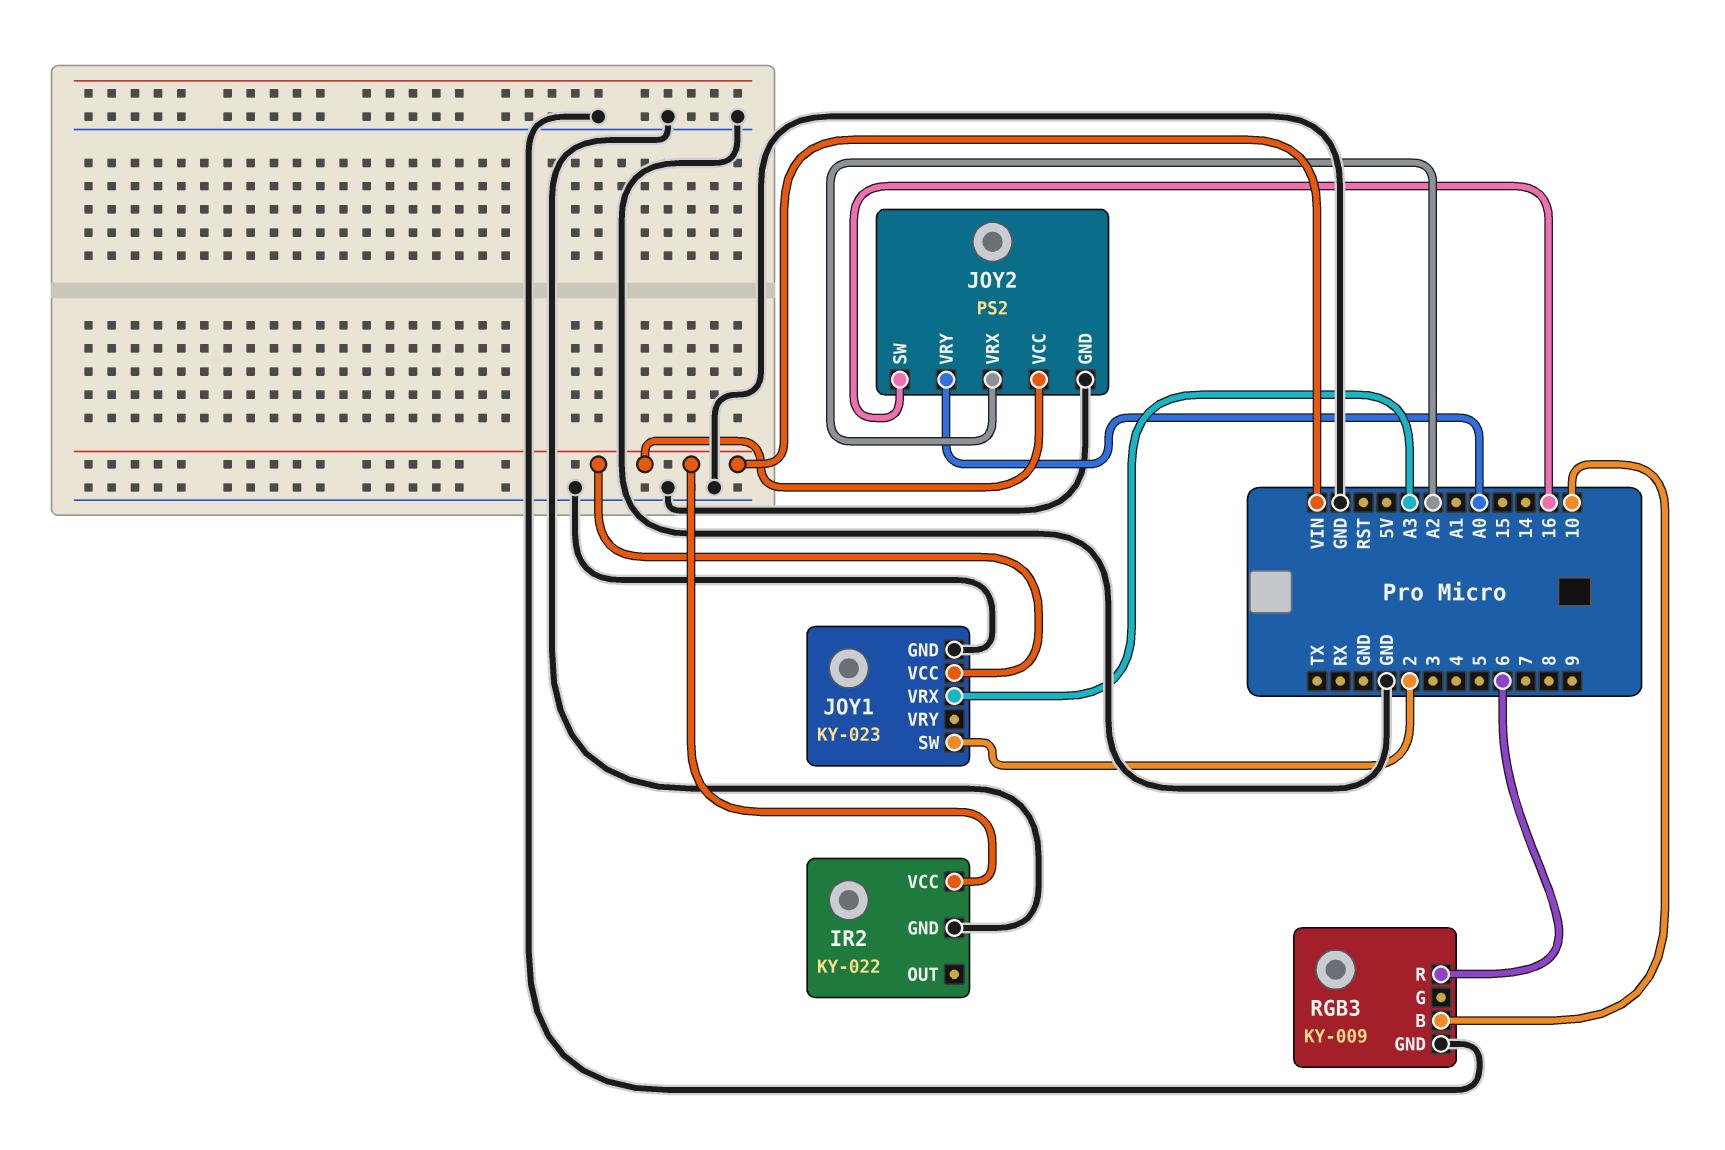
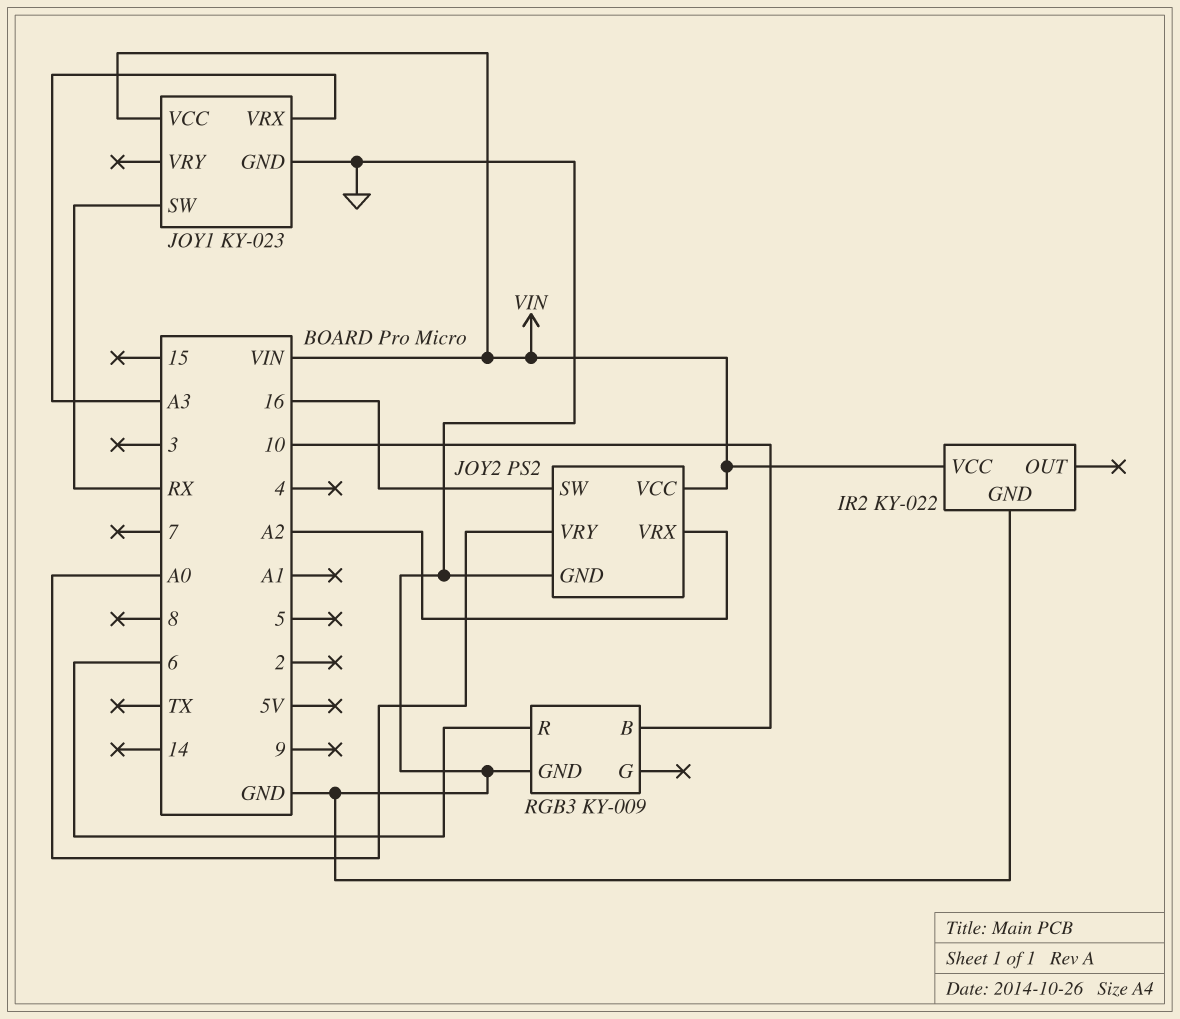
JOY1 pin SW: 2 -> RX

